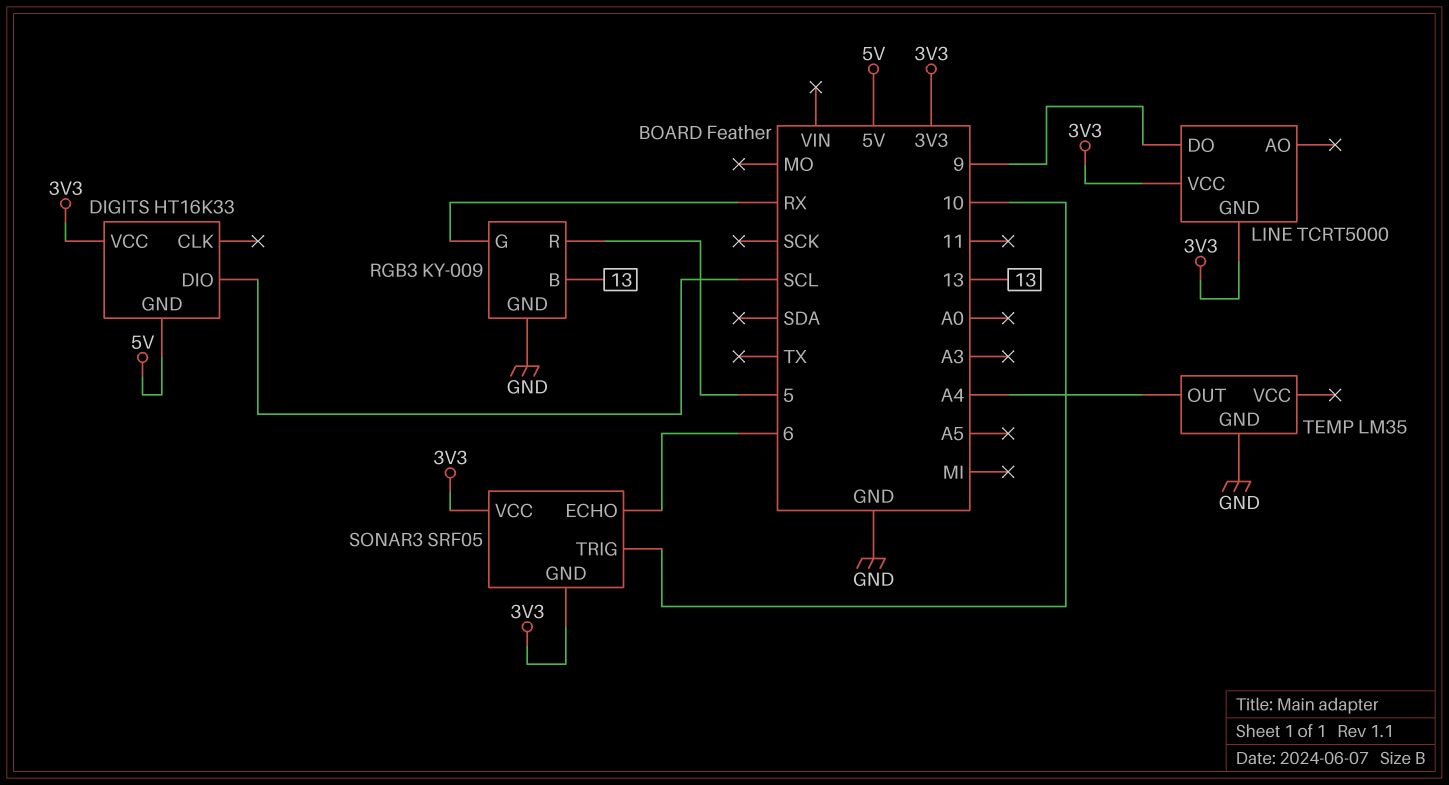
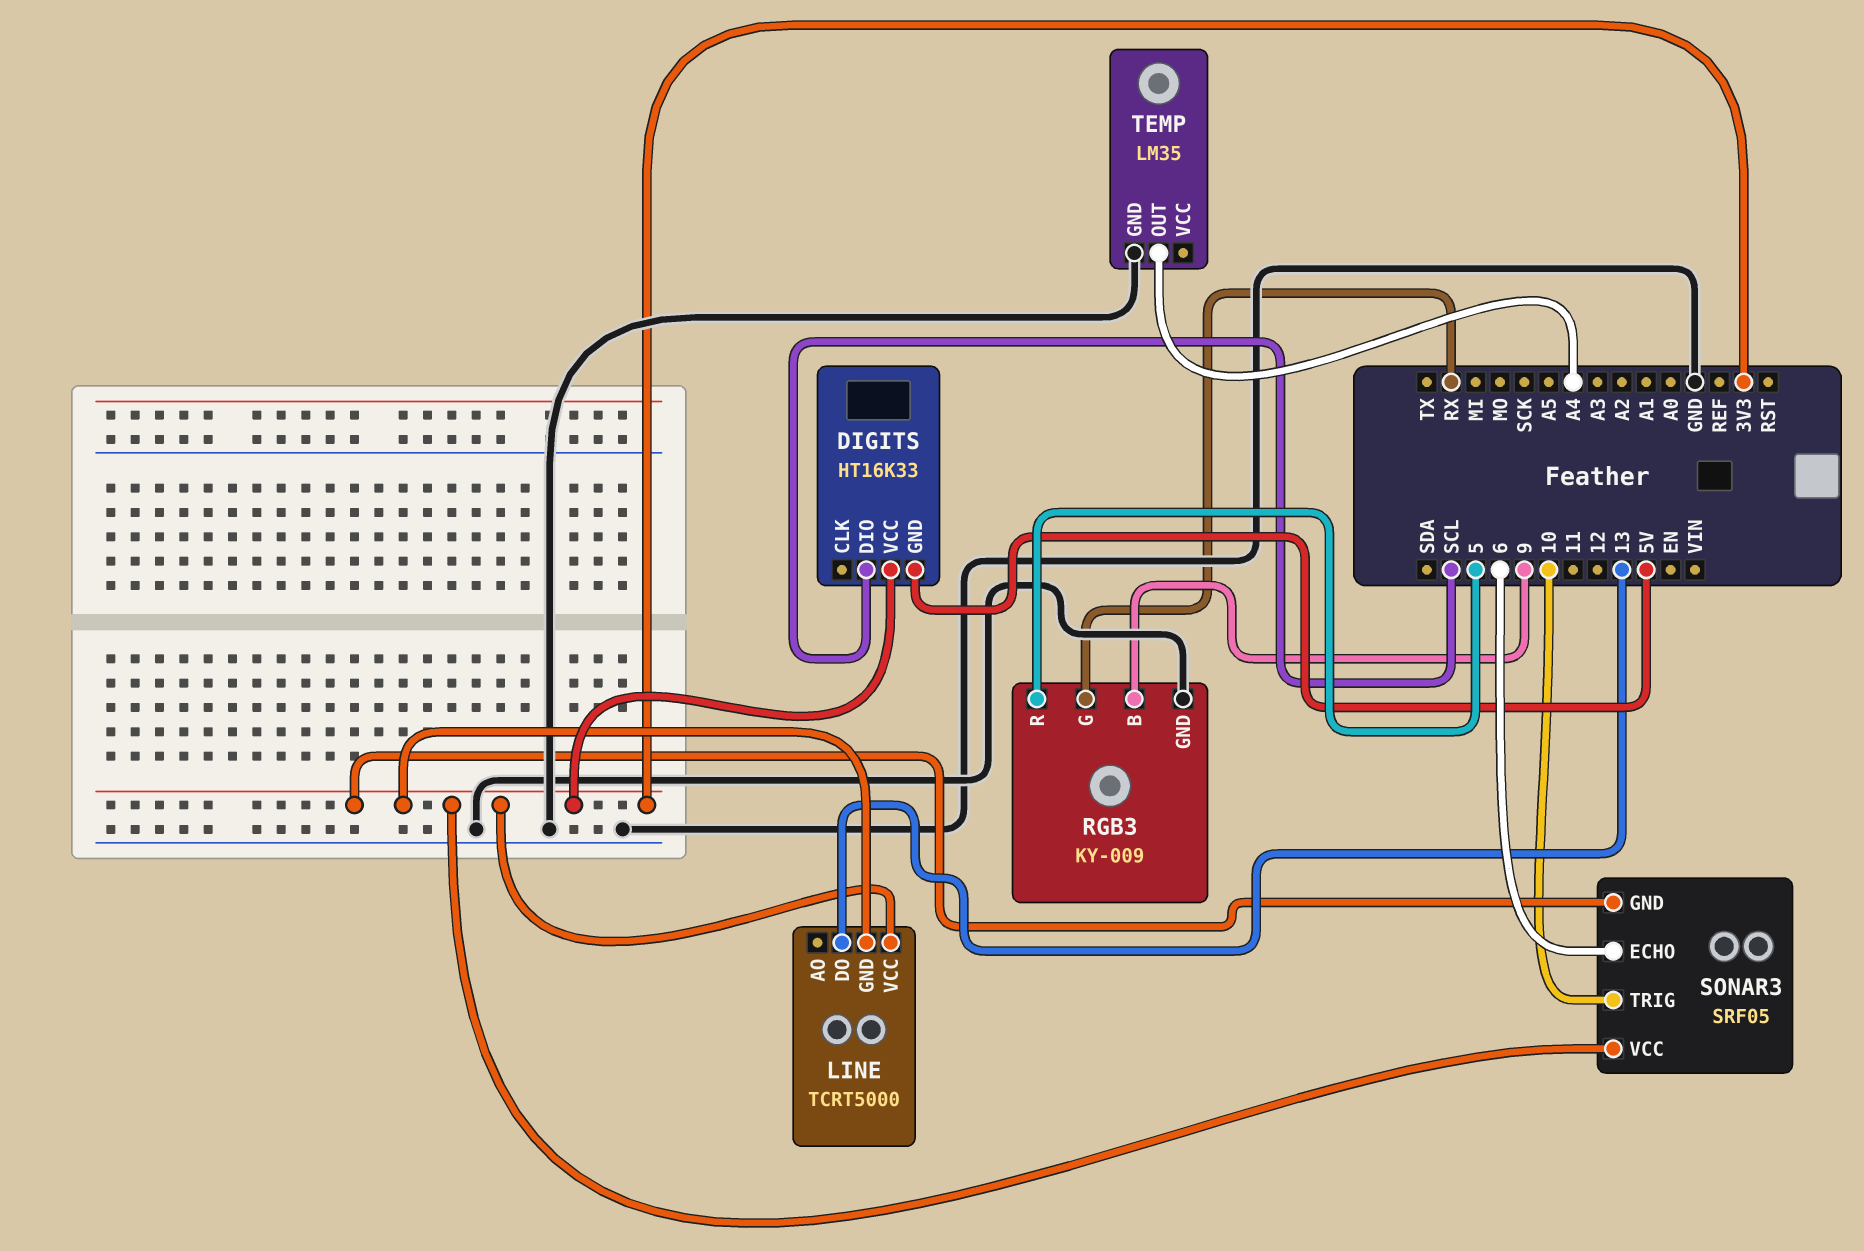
LINE pin DO: 9 -> 13
RGB3 pin B: 13 -> 9

